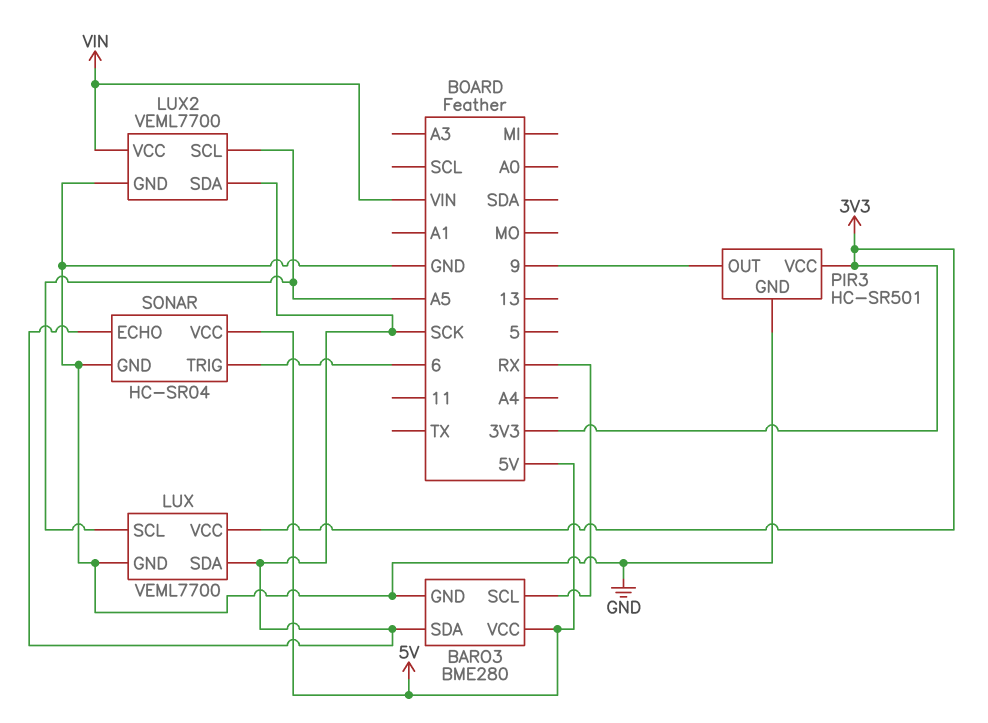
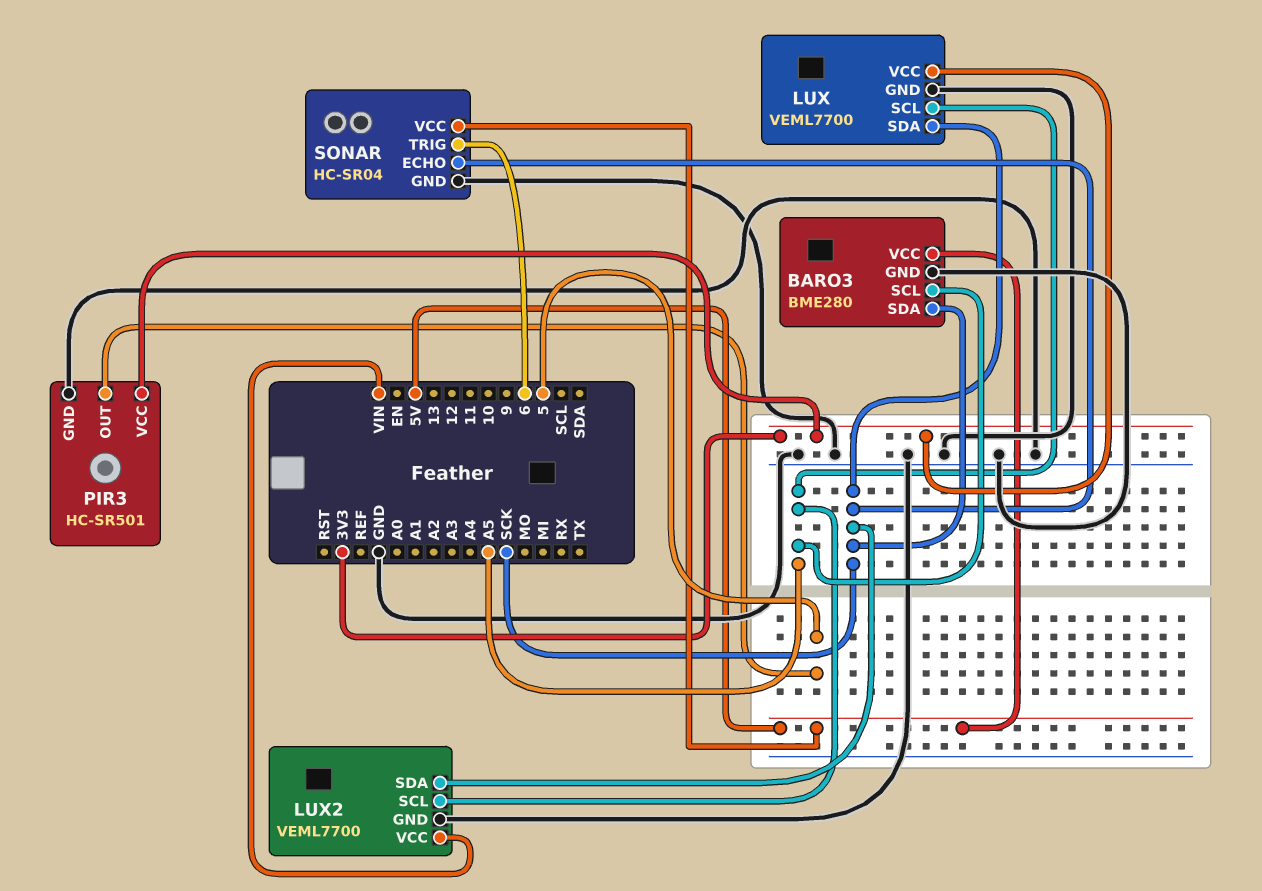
BARO3 pin SCL: RX -> A5
PIR3 pin OUT: 9 -> 5

